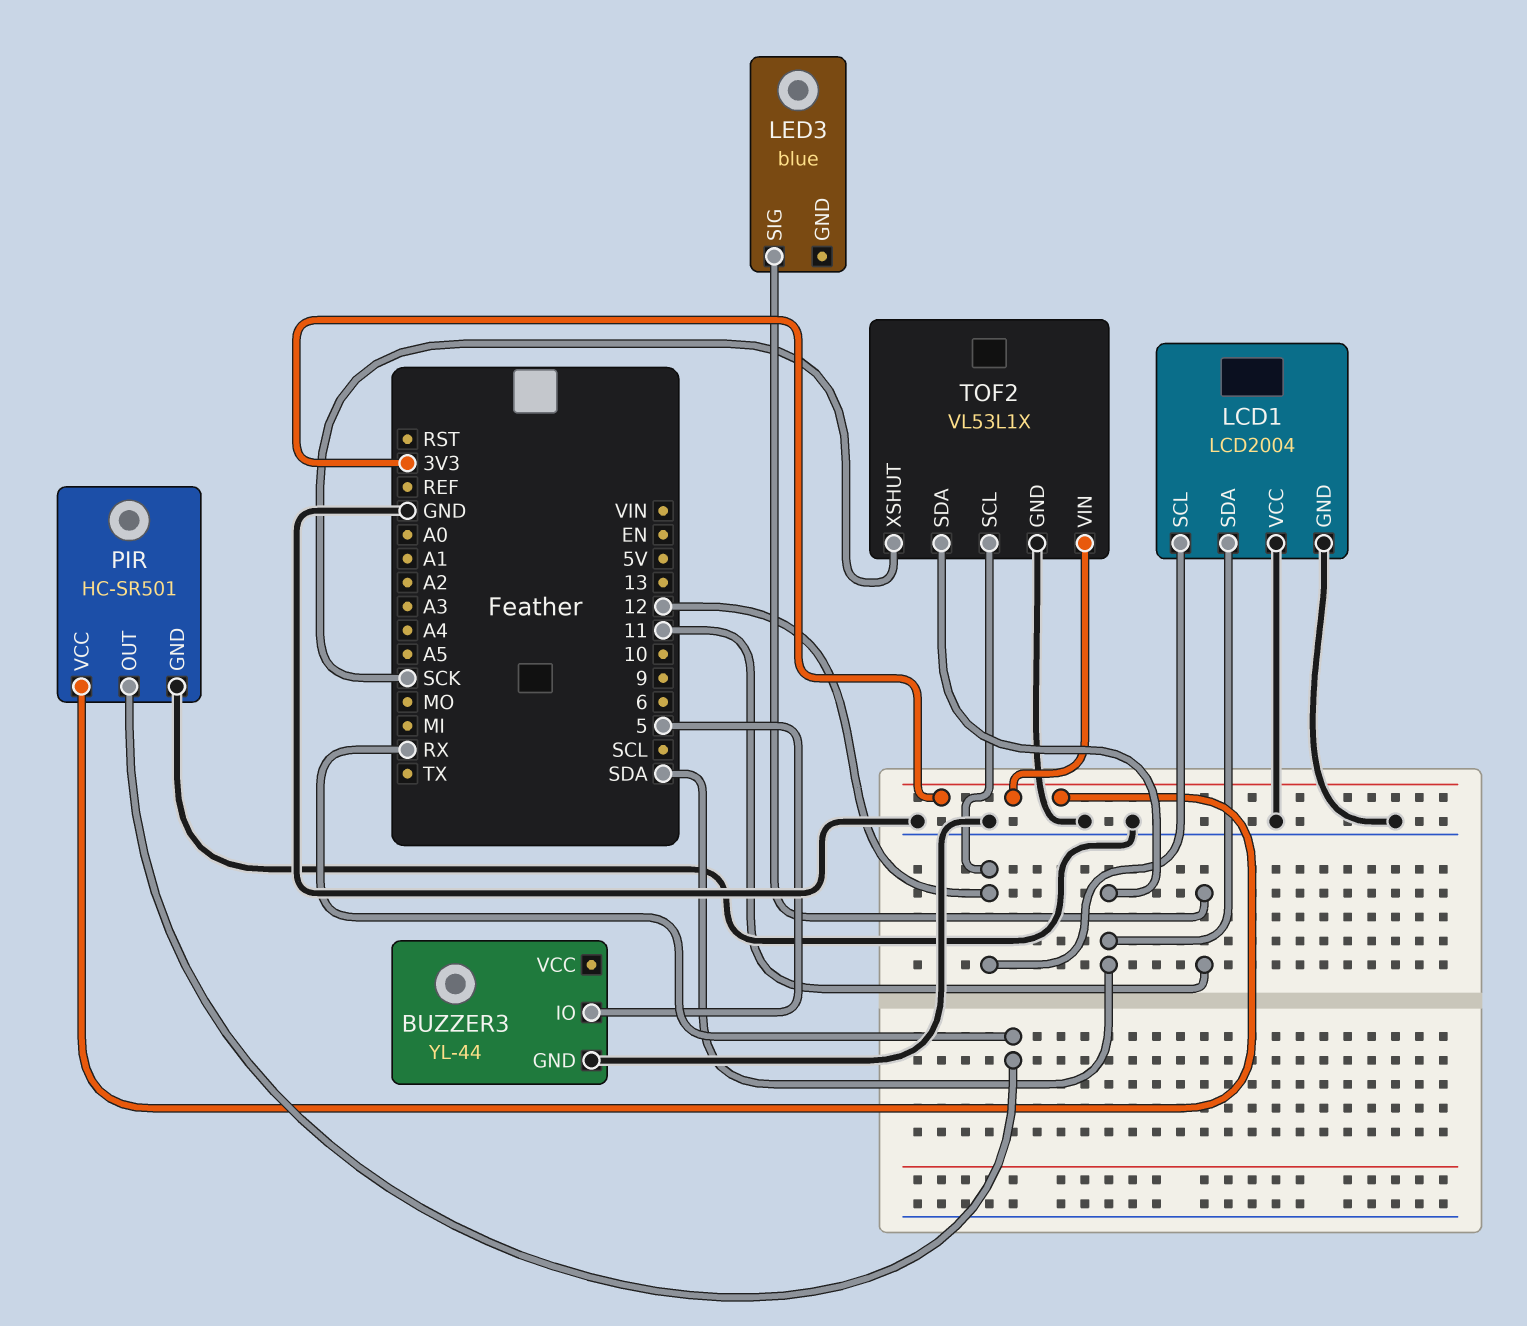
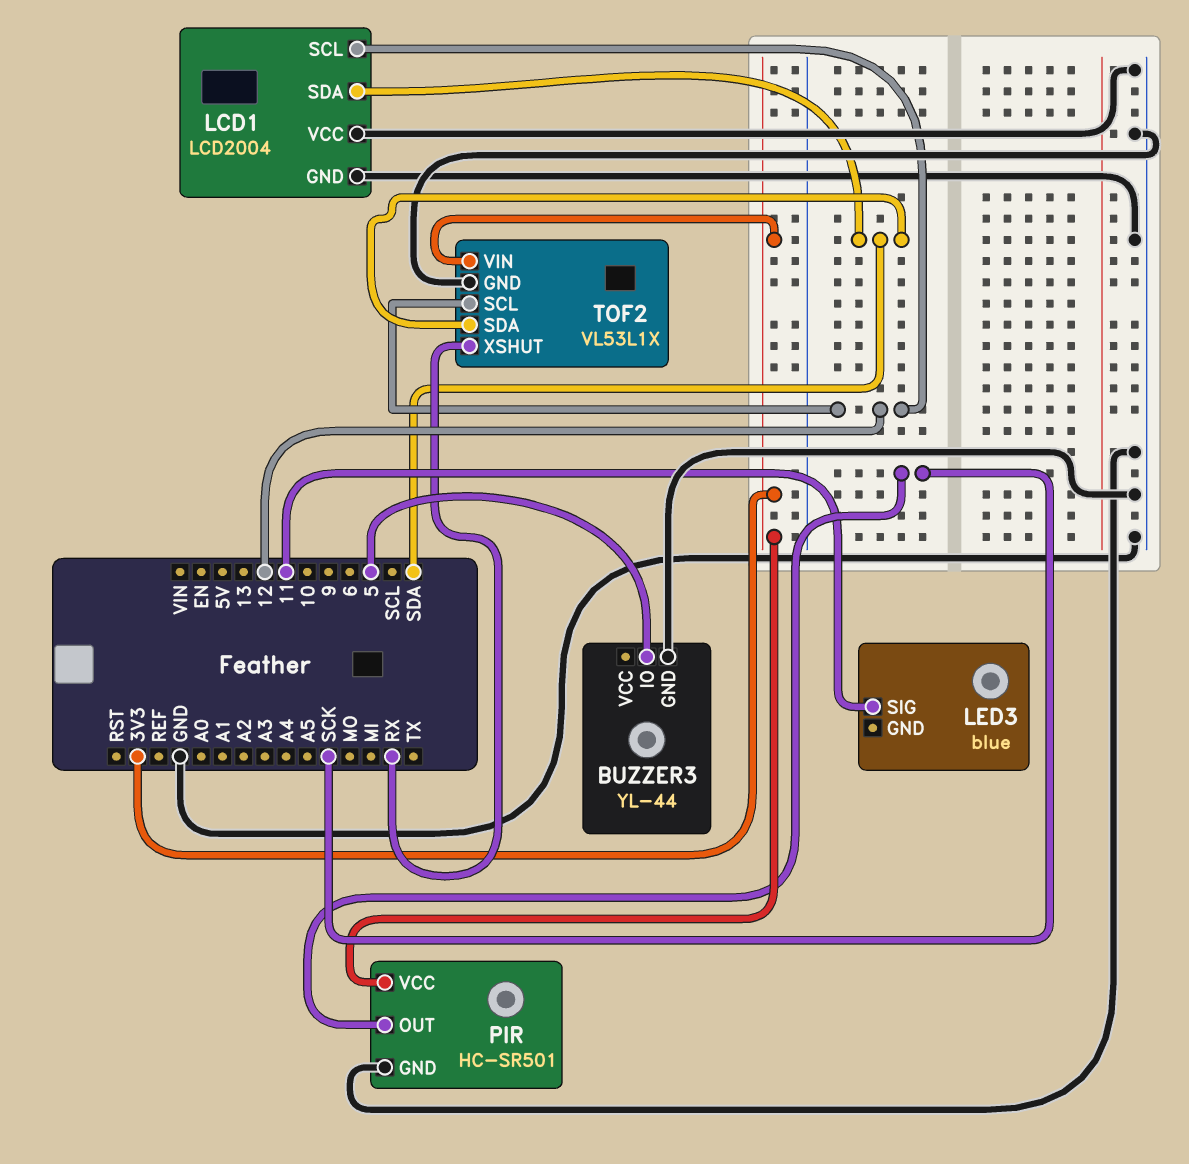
PIR pin OUT: RX -> SCK
TOF2 pin XSHUT: SCK -> RX

